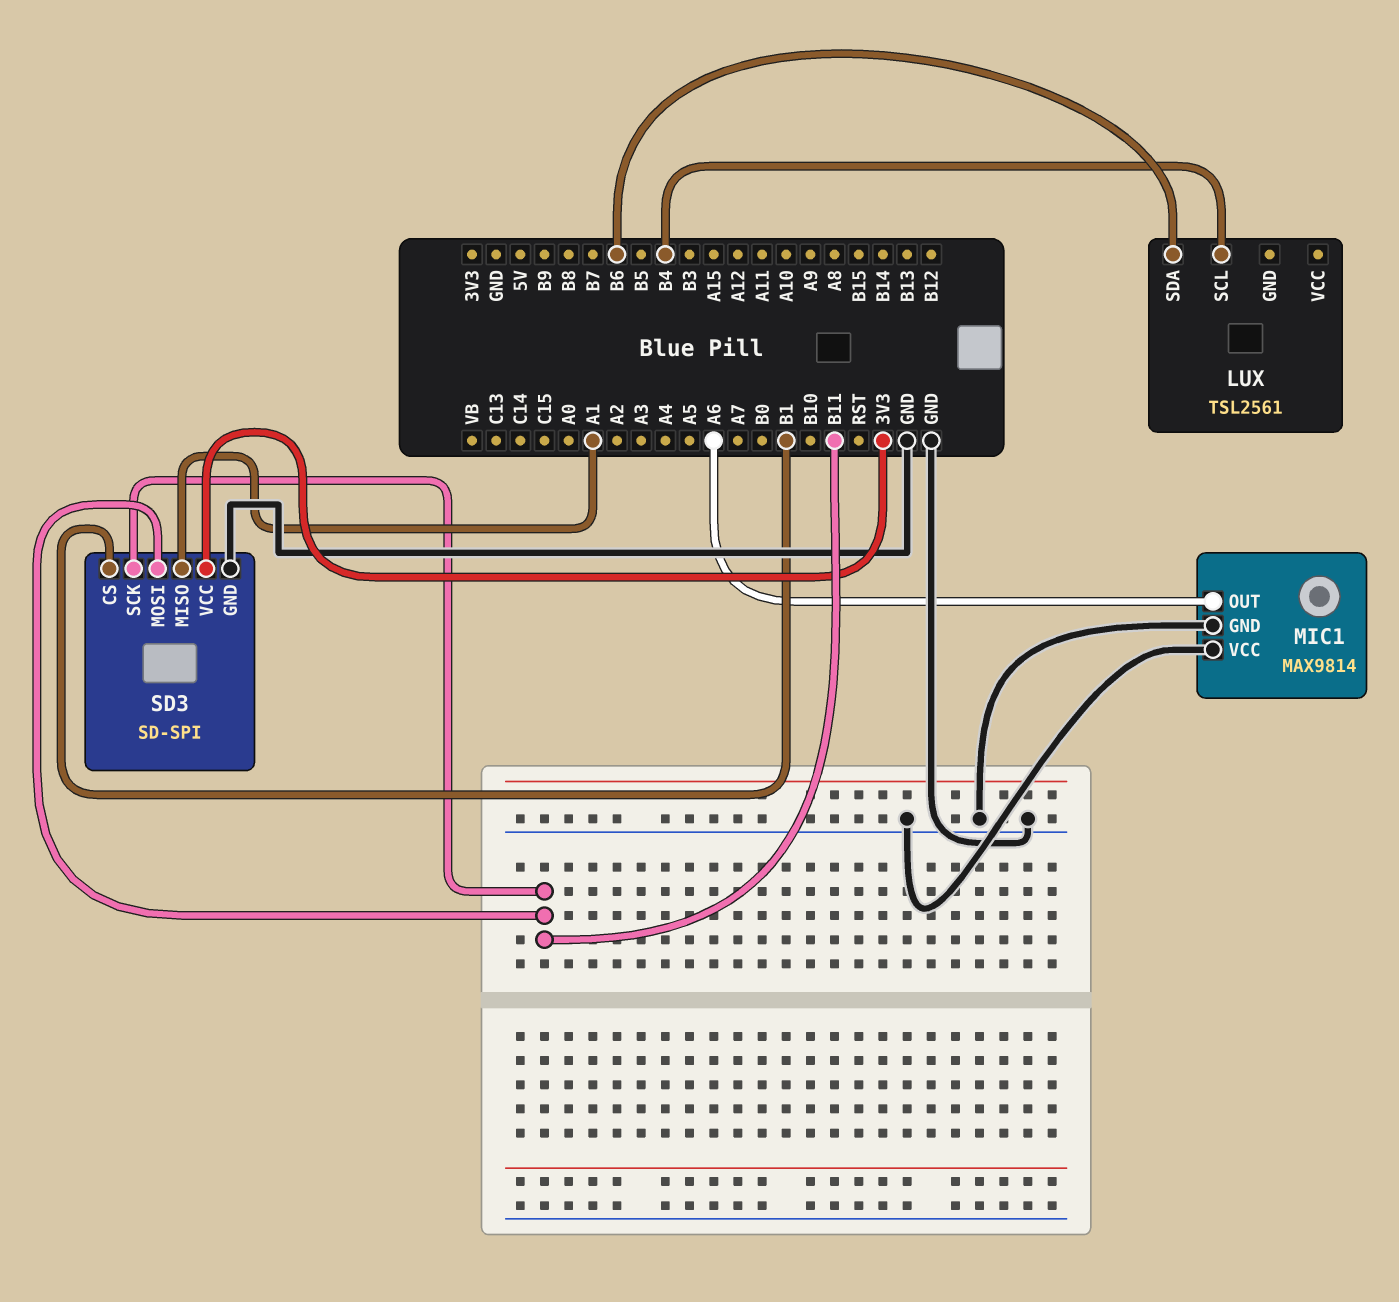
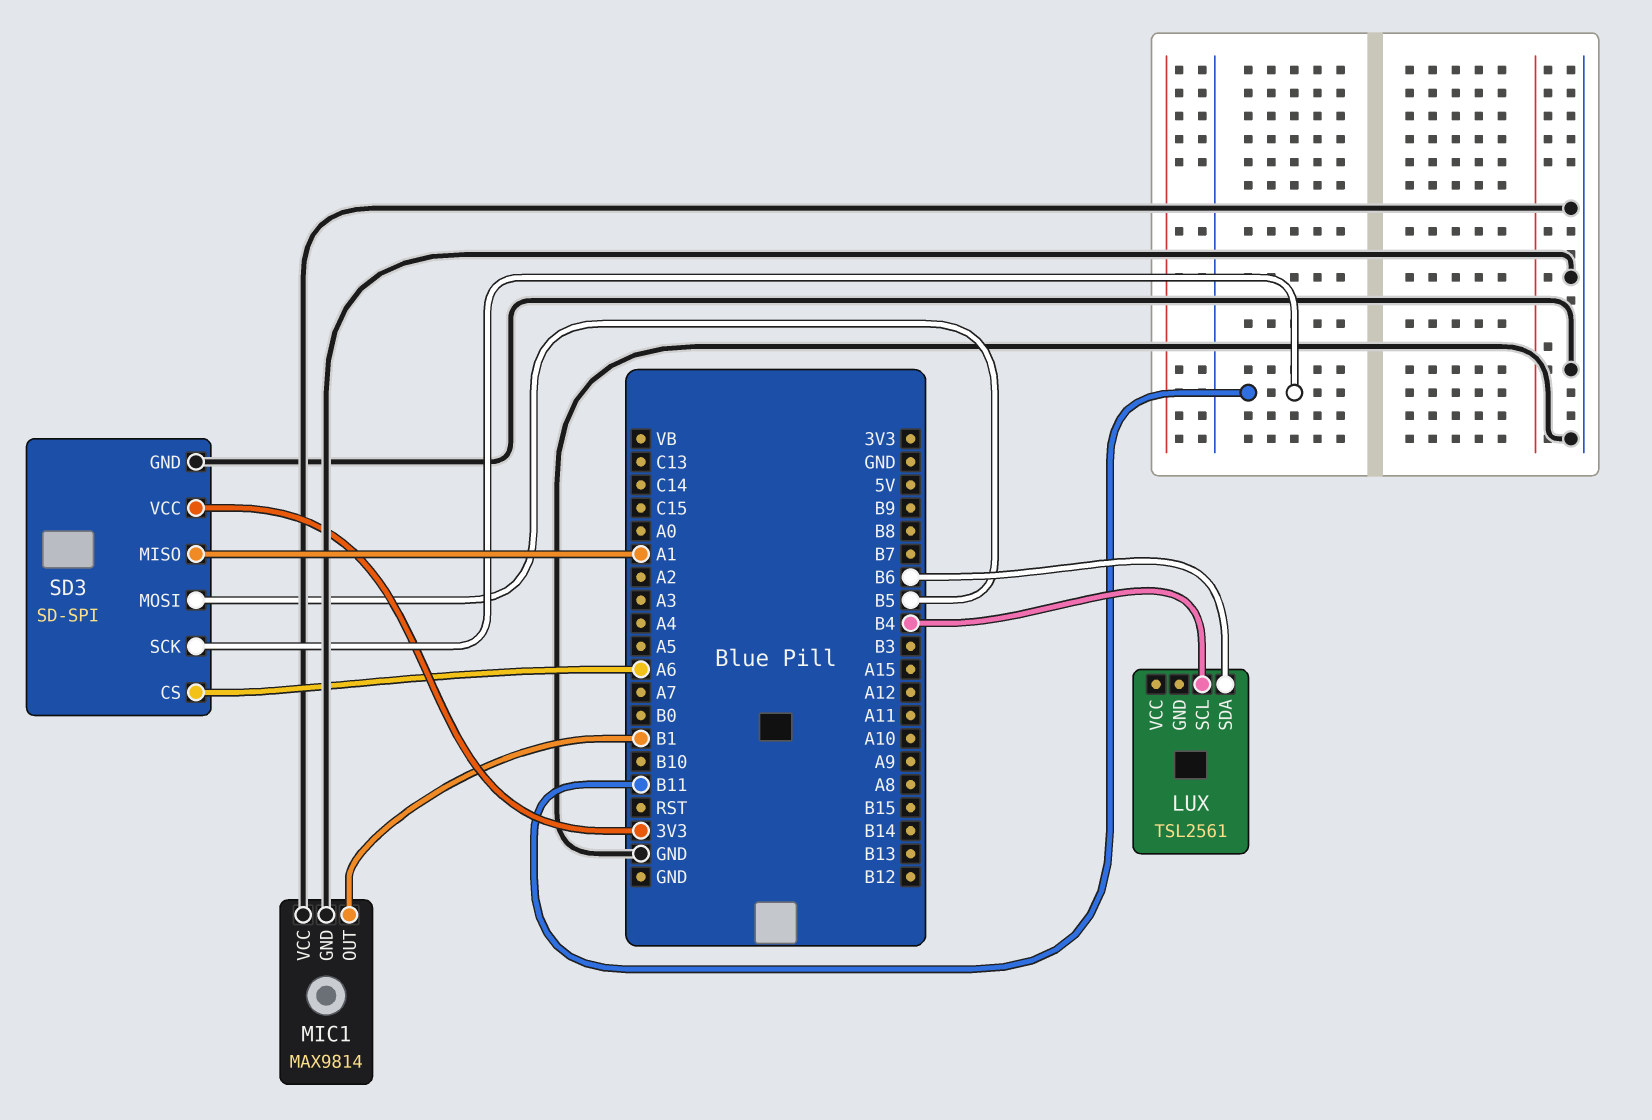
MIC1 pin OUT: A6 -> B1
SD3 pin CS: B1 -> A6
SD3 pin MOSI: B11 -> B5

